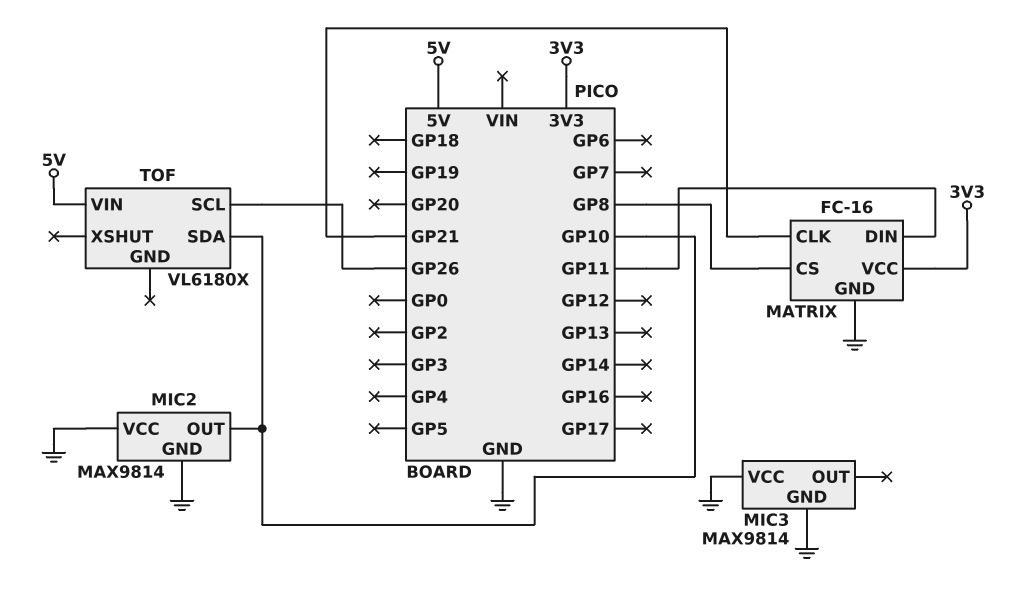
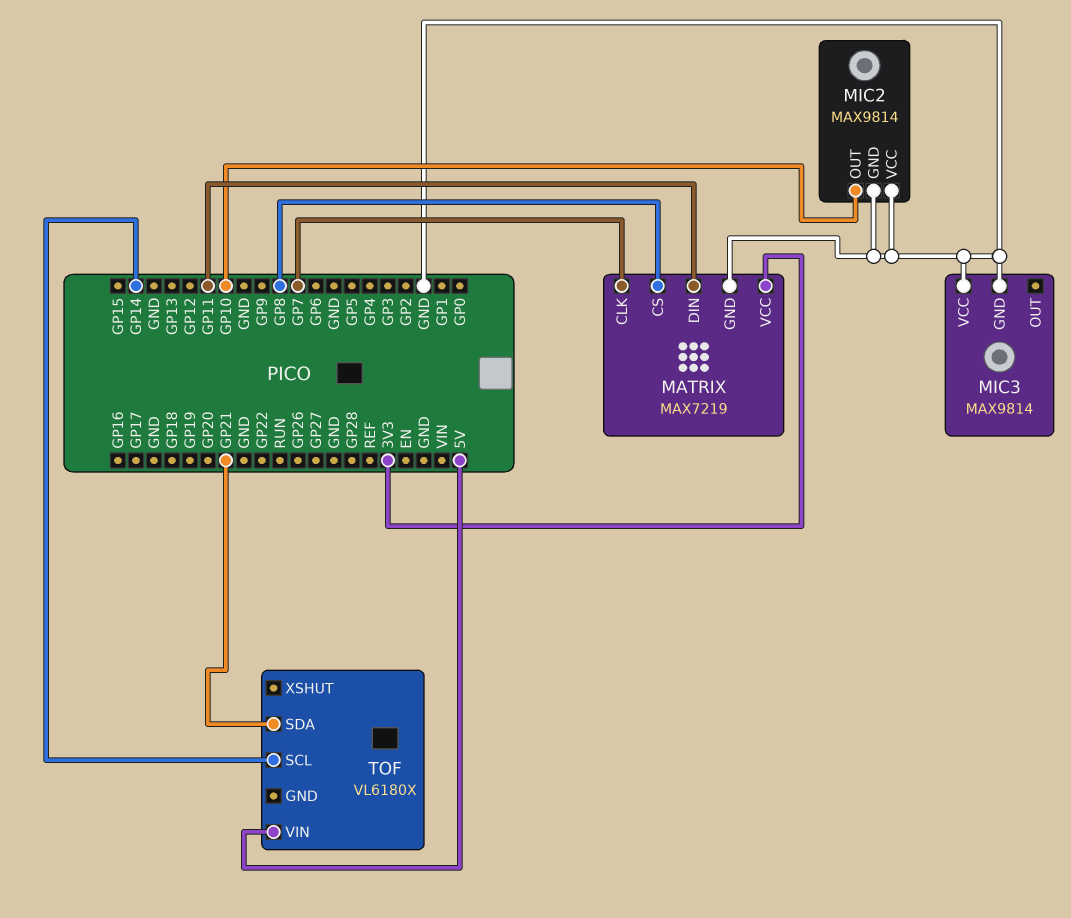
MATRIX: FC-16 -> MAX7219
MATRIX pin CLK: GP21 -> GP7
TOF pin SCL: GP26 -> GP14
TOF pin SDA: GP10 -> GP21

